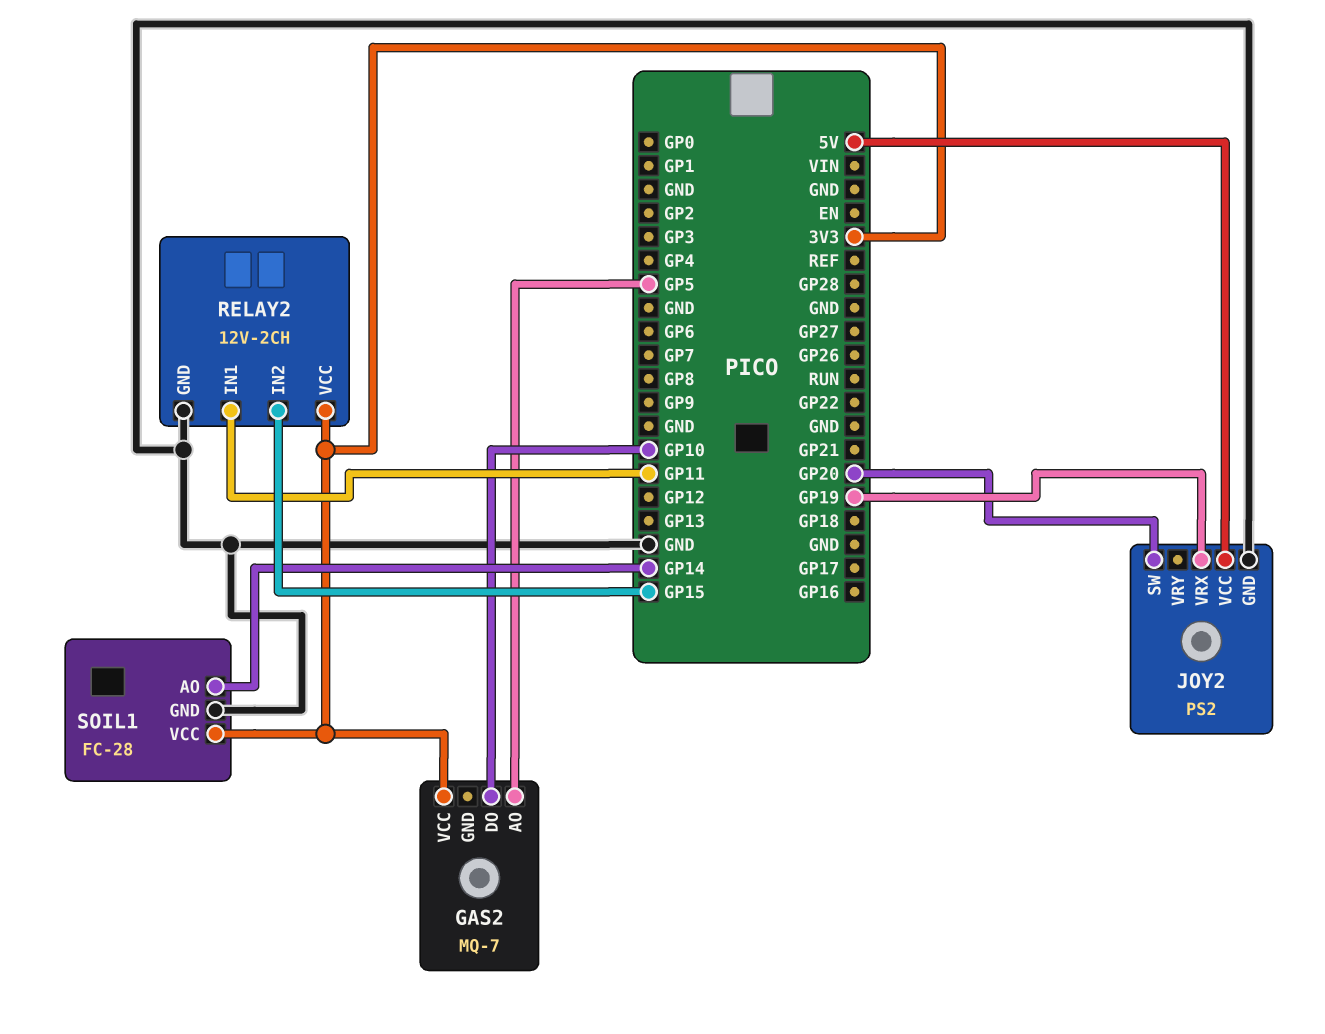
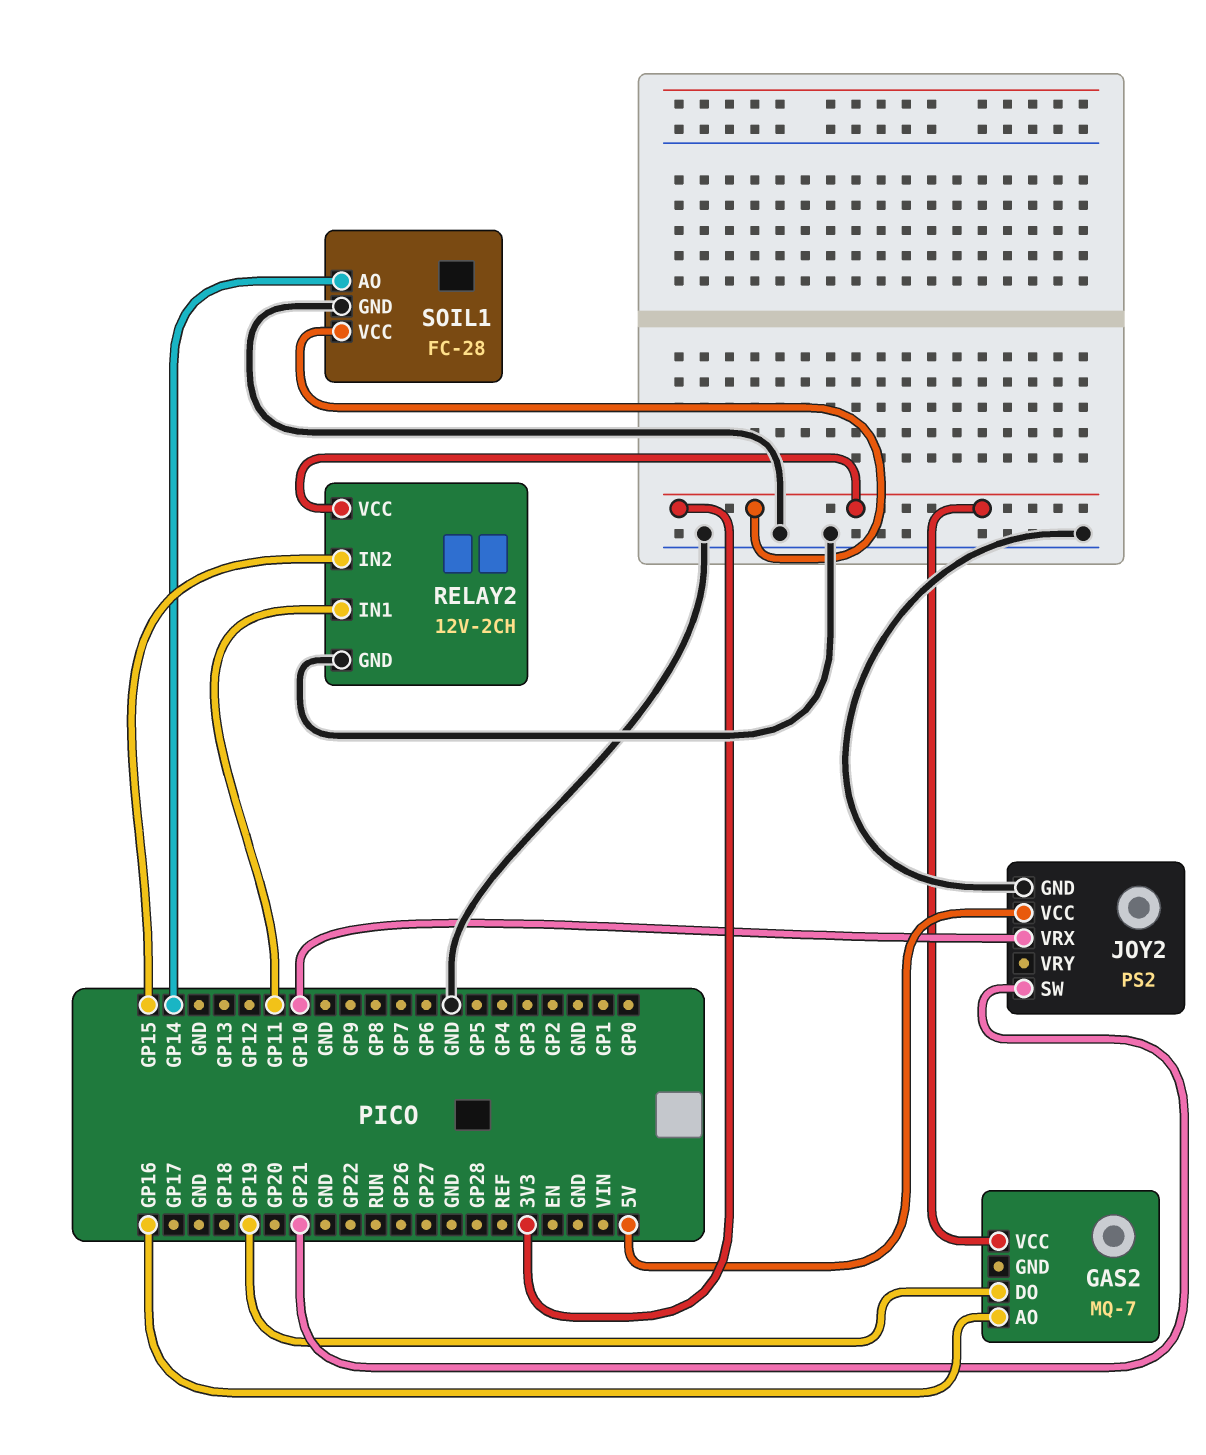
GAS2 pin AO: GP5 -> GP16
GAS2 pin DO: GP10 -> GP19
JOY2 pin SW: GP20 -> GP21
JOY2 pin VRX: GP19 -> GP10

